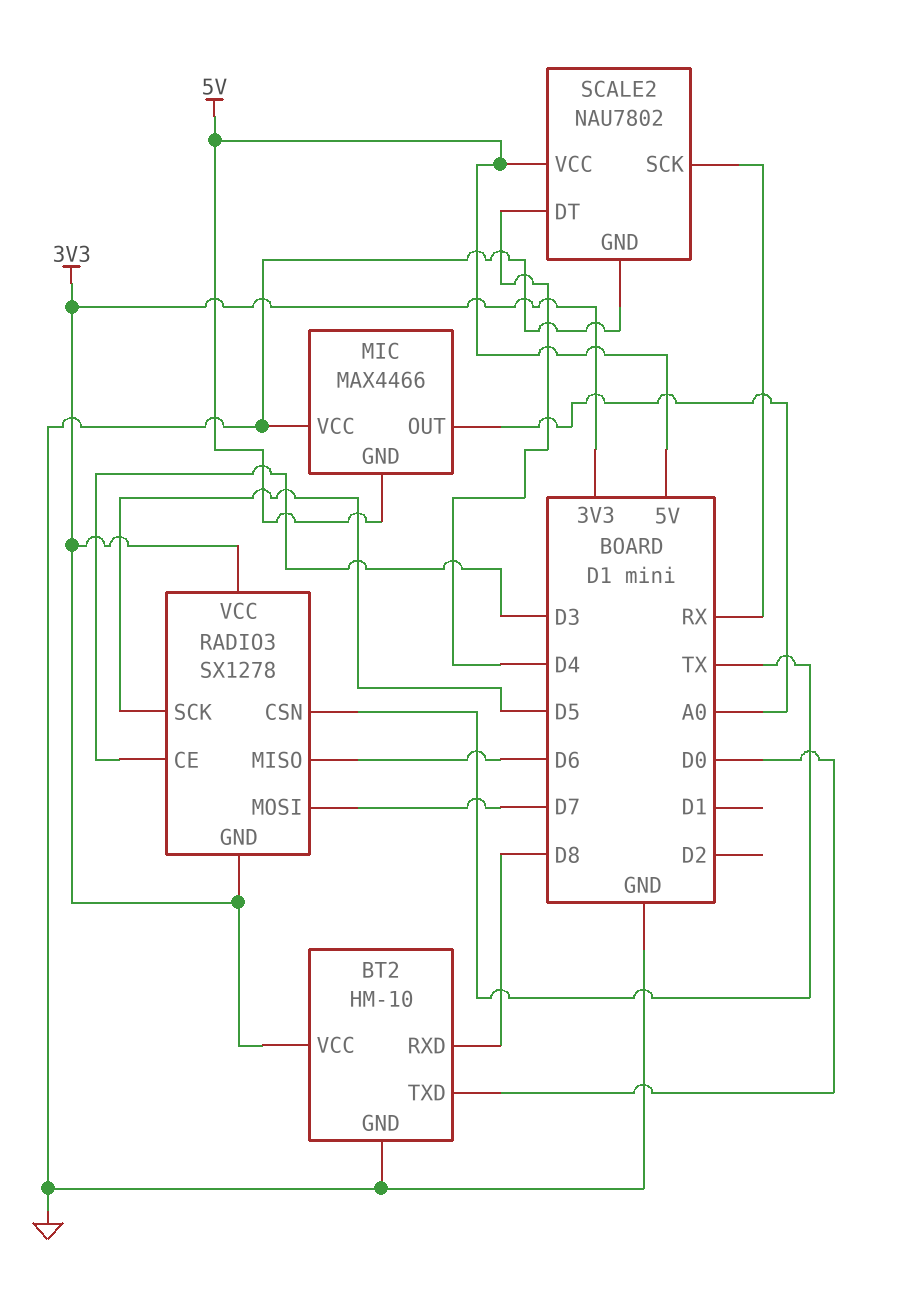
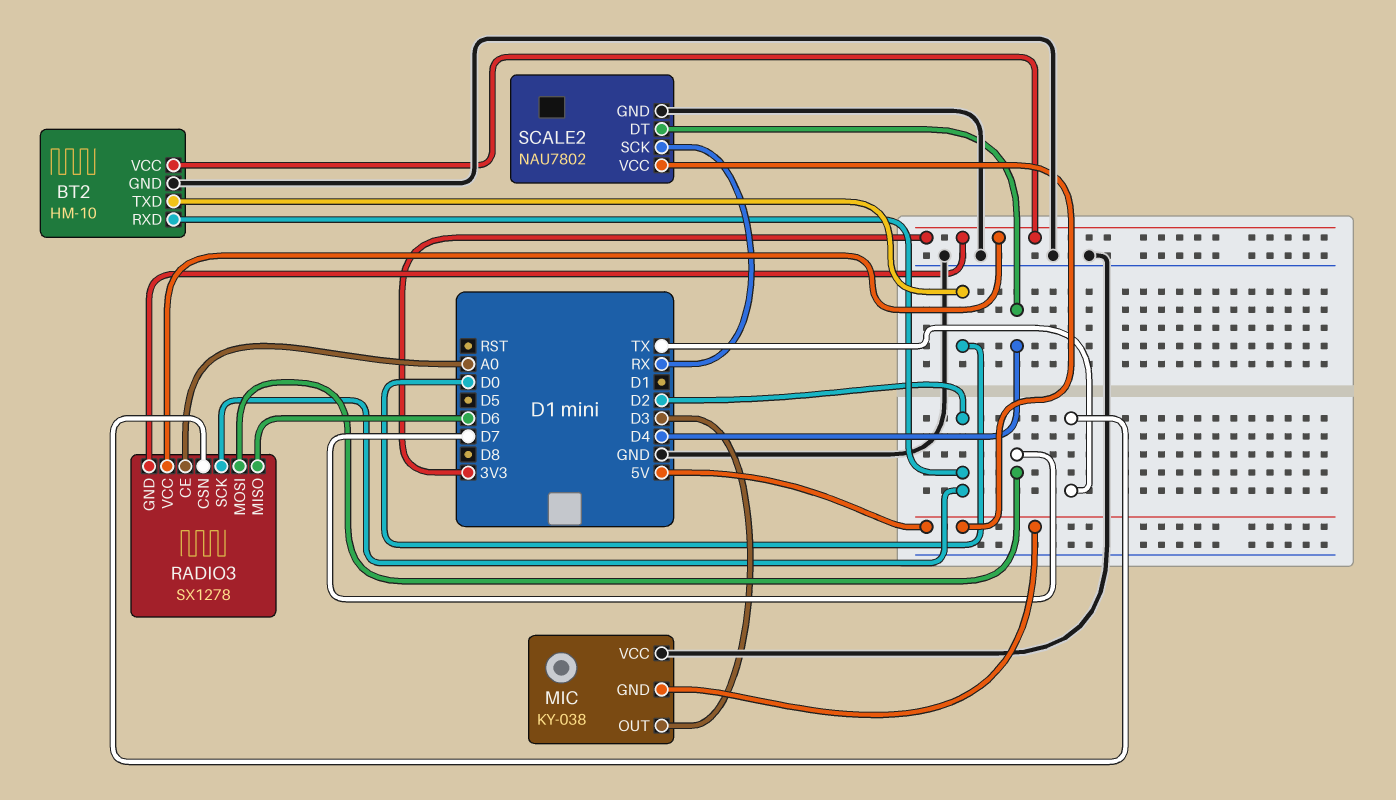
BT2 pin RXD: D8 -> D2
MIC: MAX4466 -> KY-038
MIC pin OUT: A0 -> D3
RADIO3 pin CE: D3 -> A0
RADIO3 pin SCK: D5 -> D2

